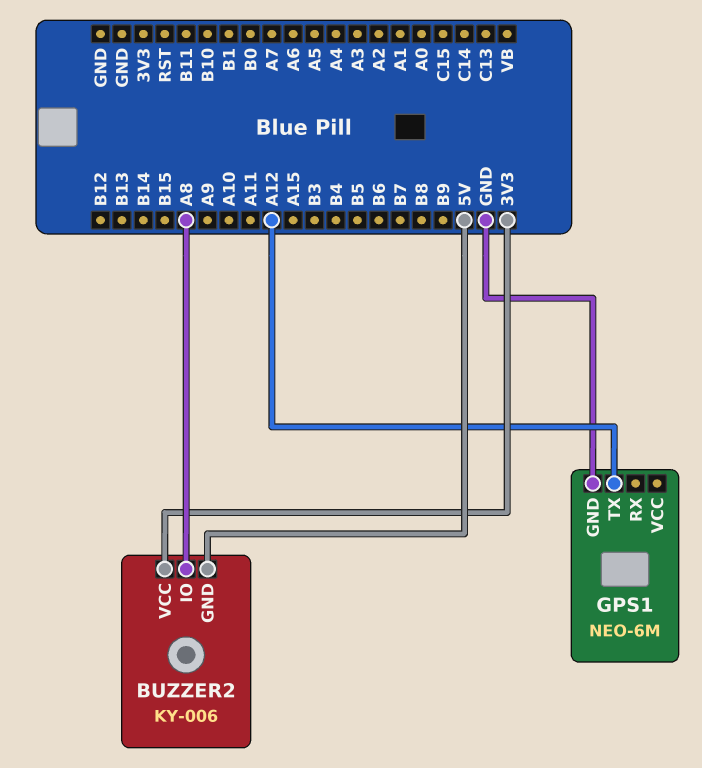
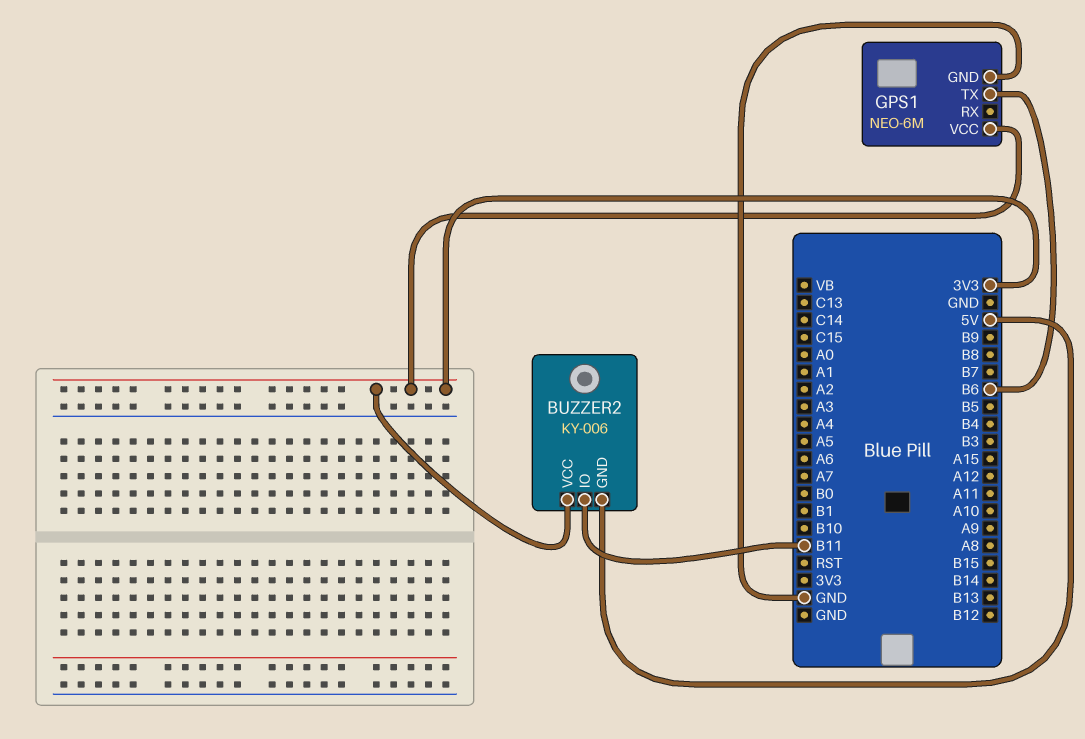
BUZZER2 pin IO: A8 -> B11
GPS1 pin TX: A12 -> B6
GPS1 pin VCC: none -> 3V3

